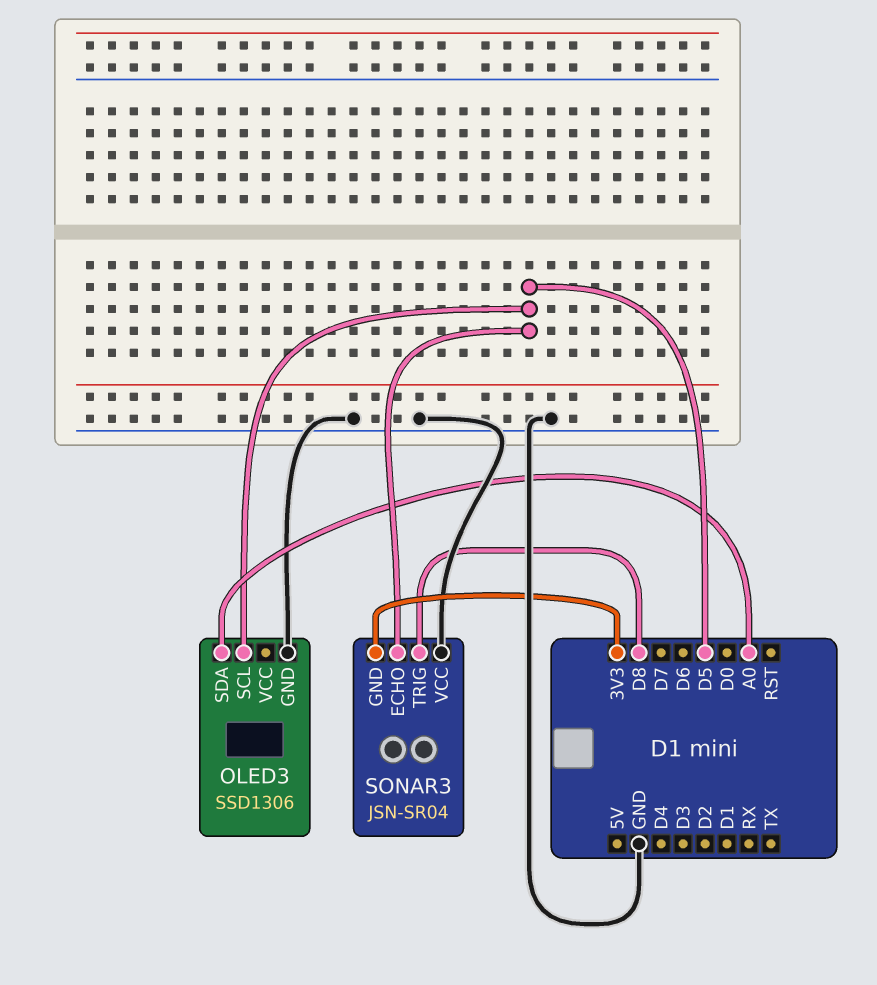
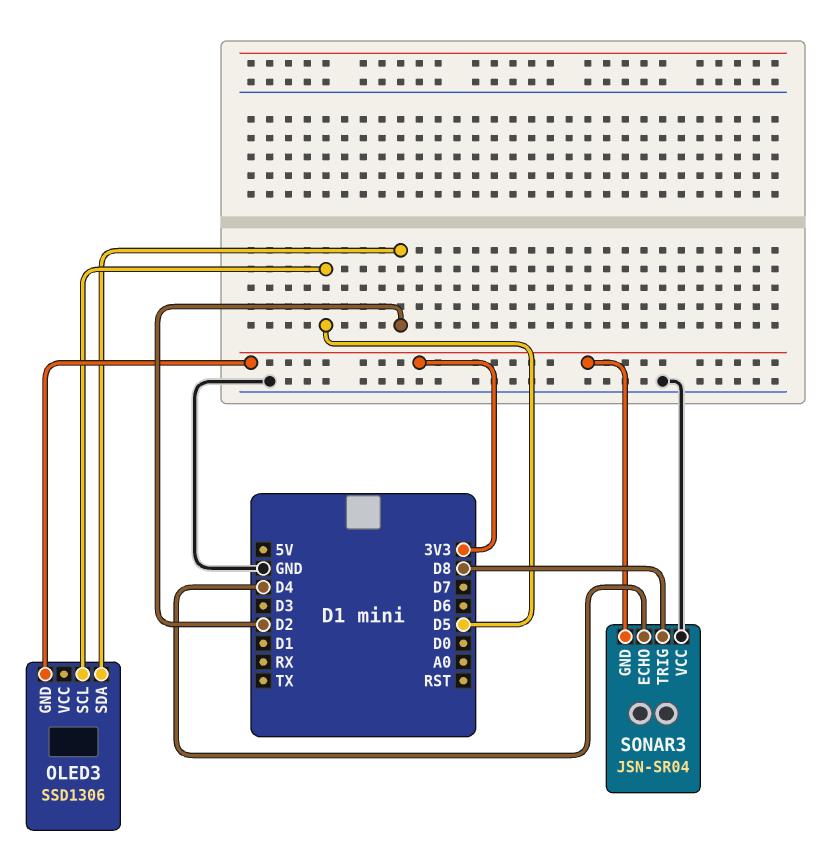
OLED3 pin GND: GND -> 3V3
OLED3 pin SDA: A0 -> D2
SONAR3 pin ECHO: D5 -> D4

